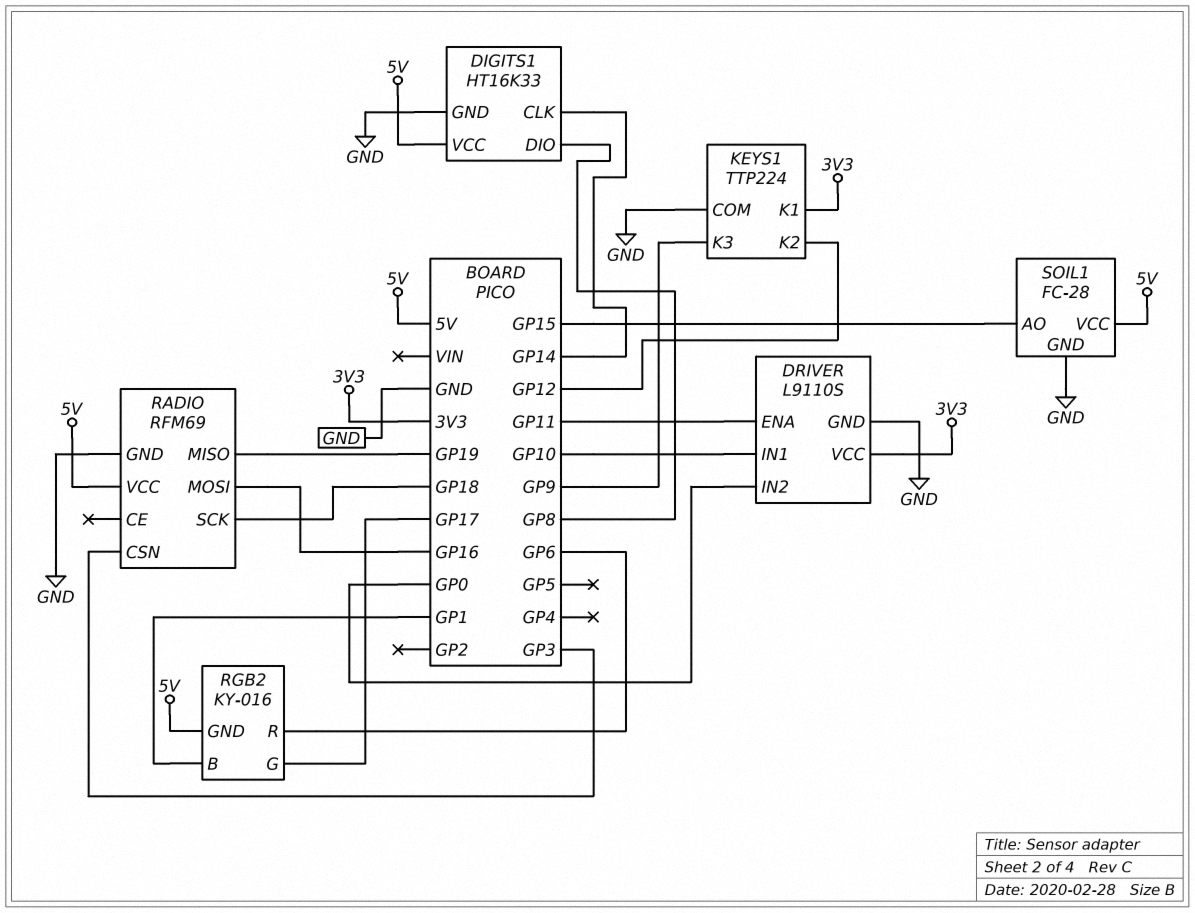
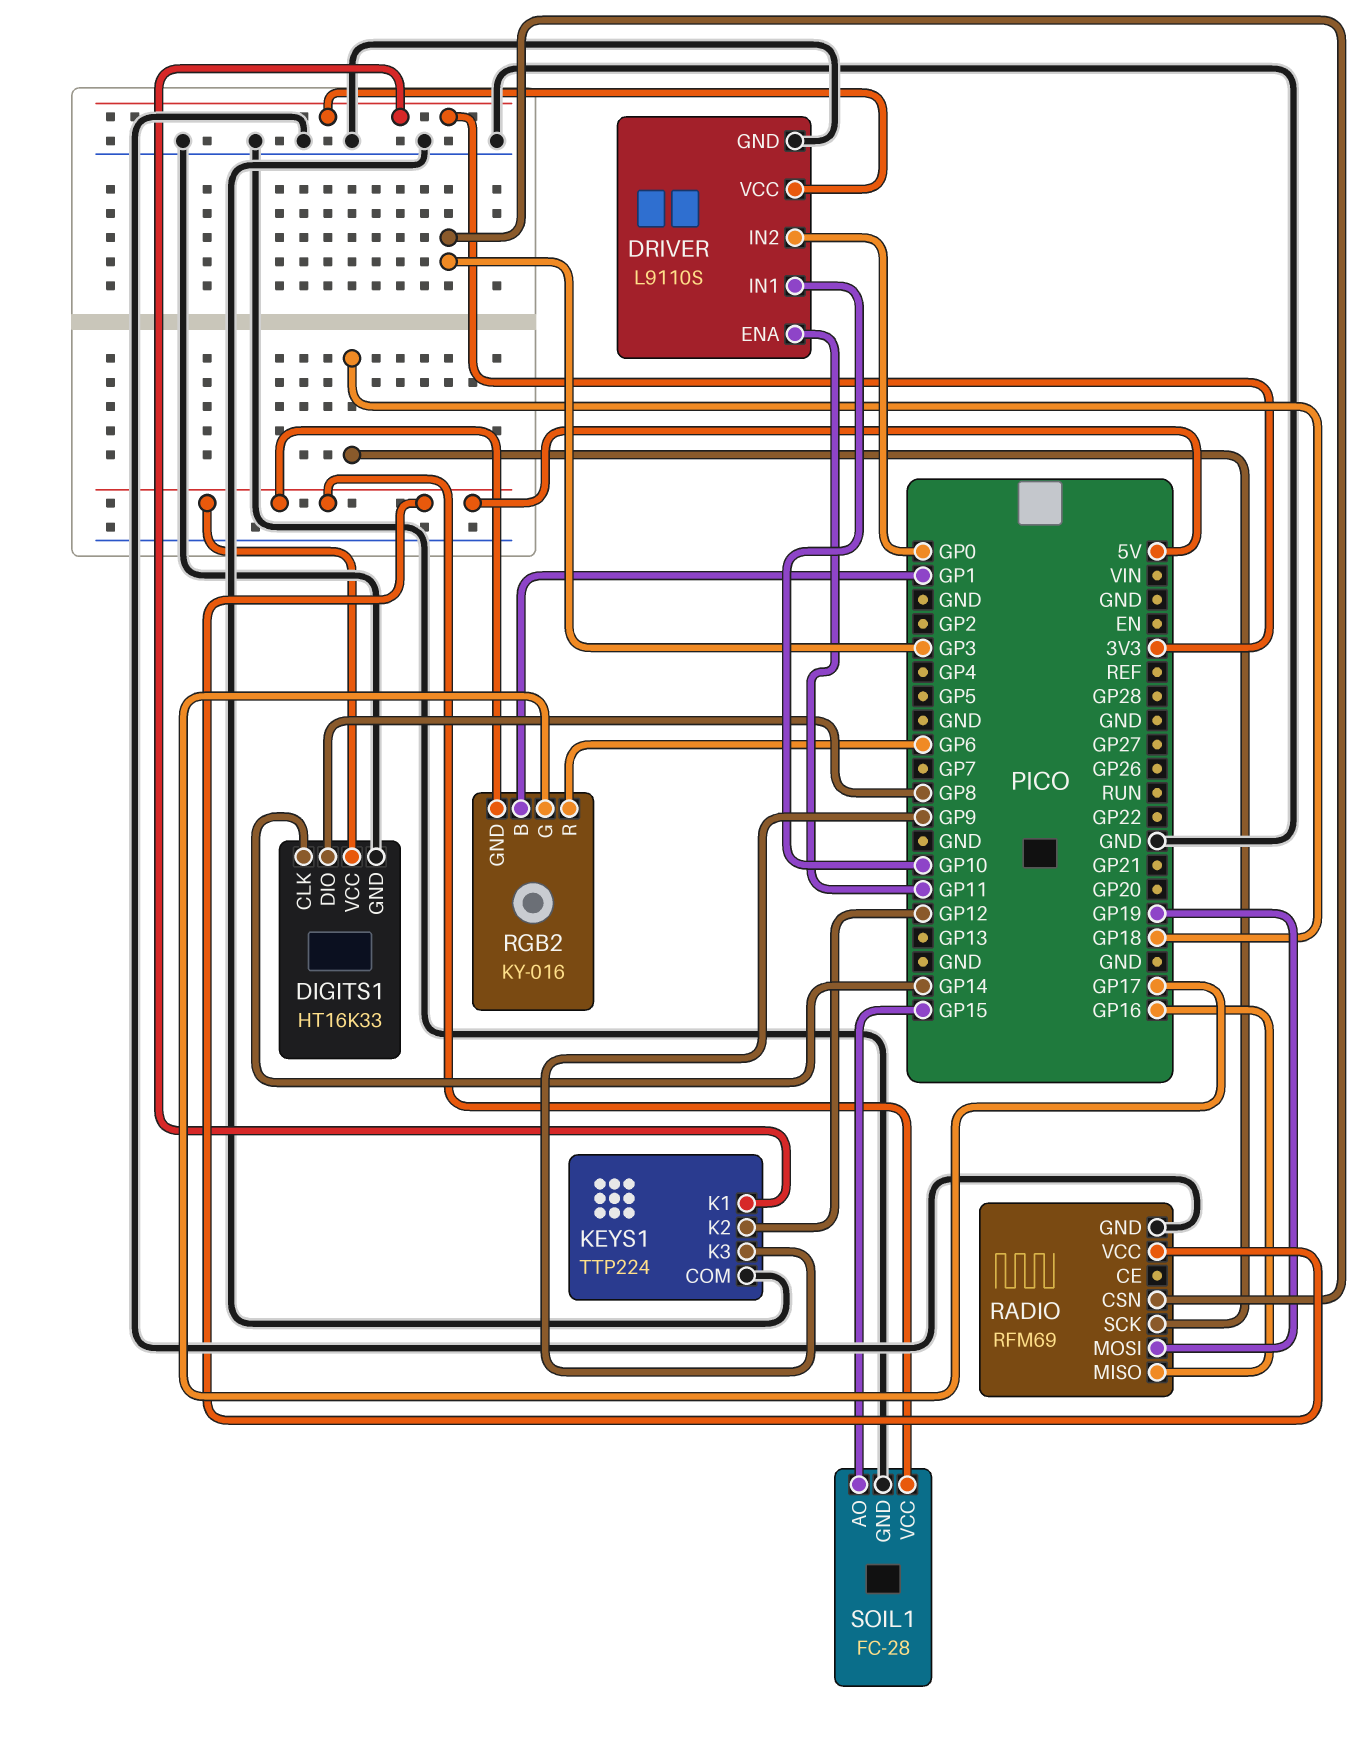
RADIO pin MISO: GP19 -> GP16
RADIO pin MOSI: GP16 -> GP19

